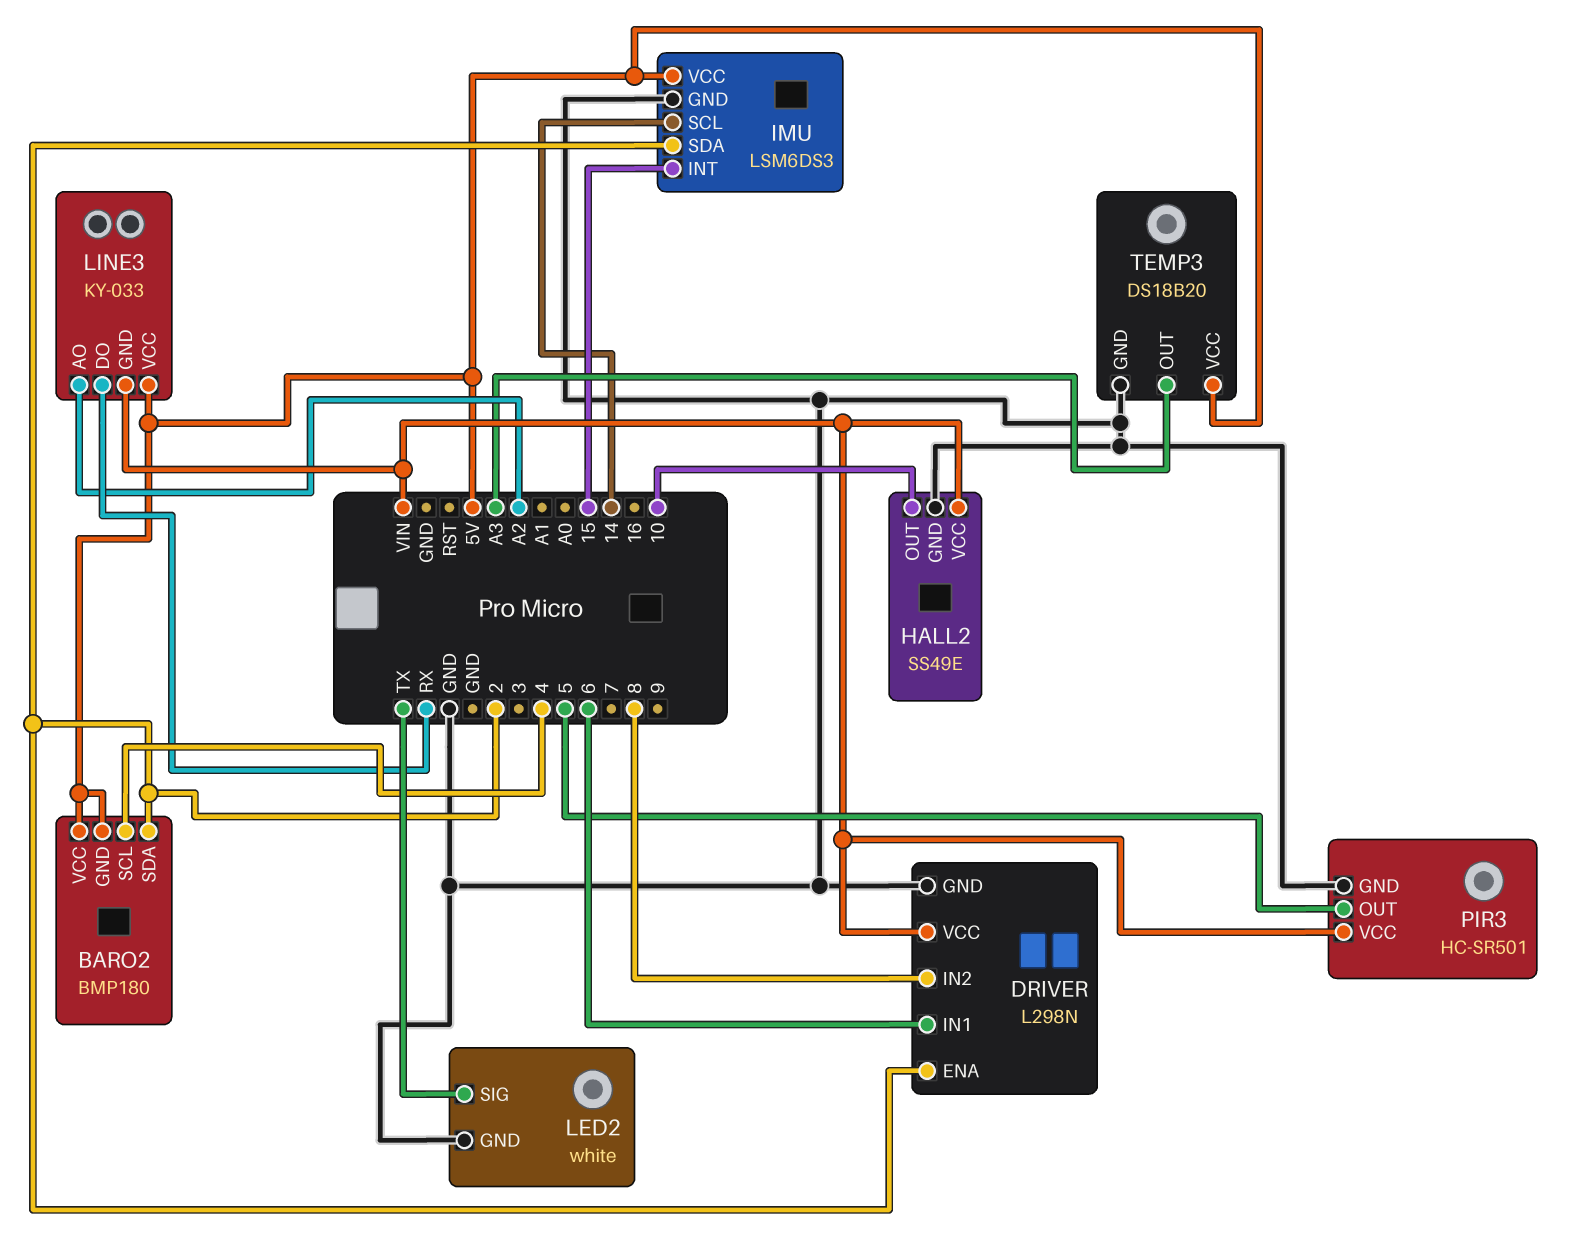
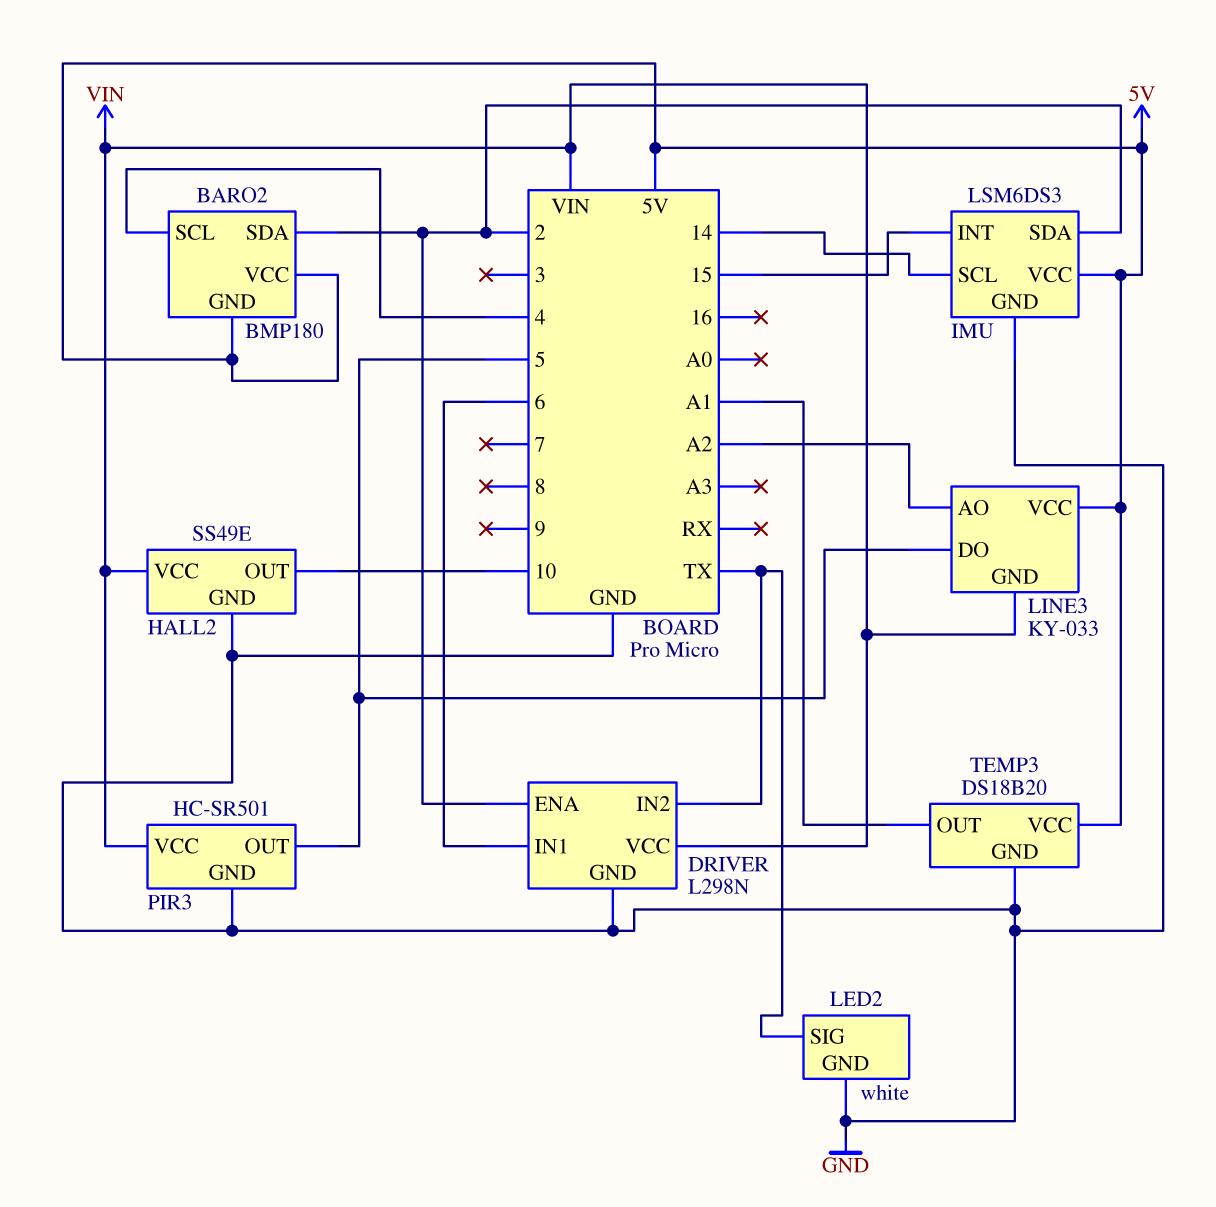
DRIVER pin IN2: 8 -> TX
LINE3 pin DO: RX -> 5
TEMP3 pin OUT: A3 -> A1

